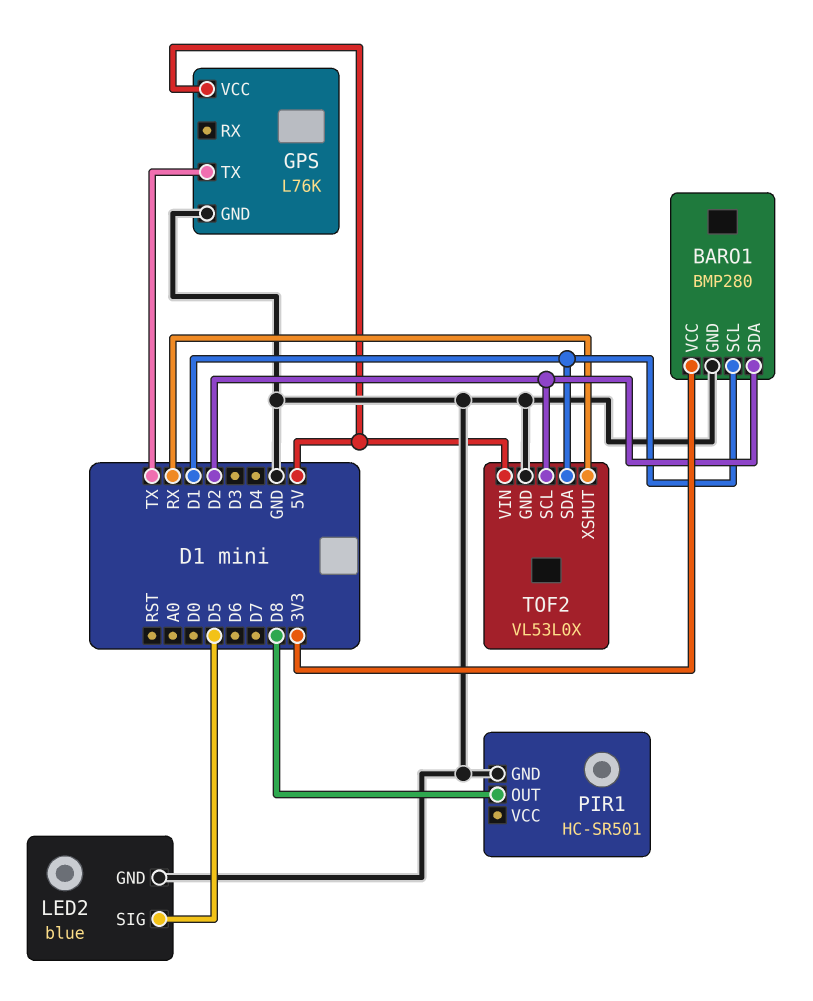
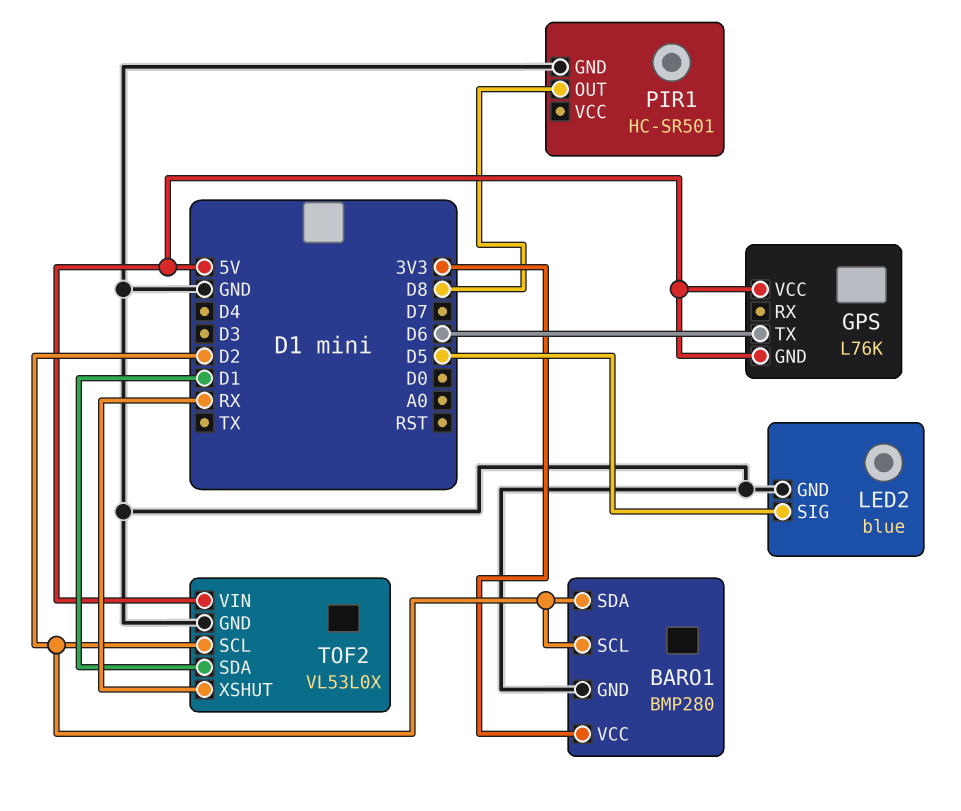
BARO1 pin SCL: D1 -> D2
GPS pin GND: GND -> 5V
GPS pin TX: TX -> D6

